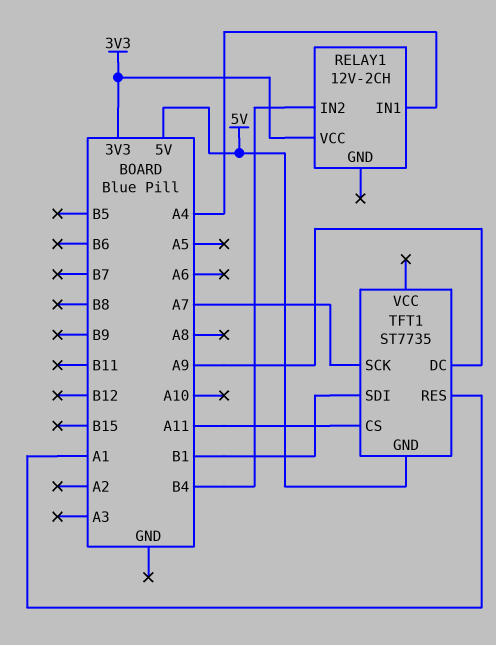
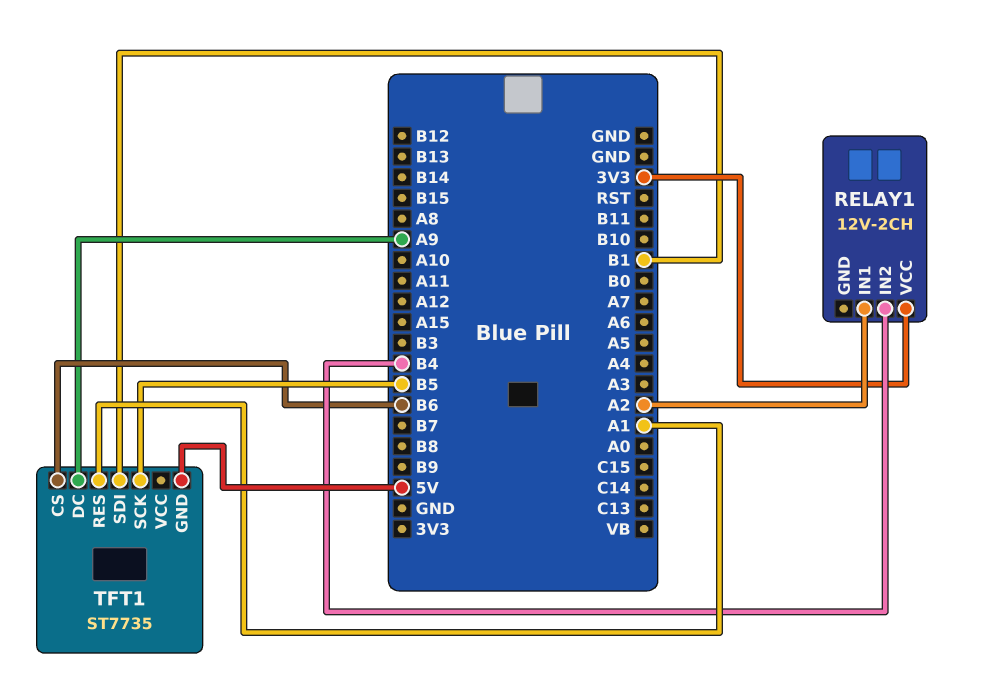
RELAY1 pin IN1: A4 -> A2
TFT1 pin CS: A11 -> B6
TFT1 pin SCK: A7 -> B5

